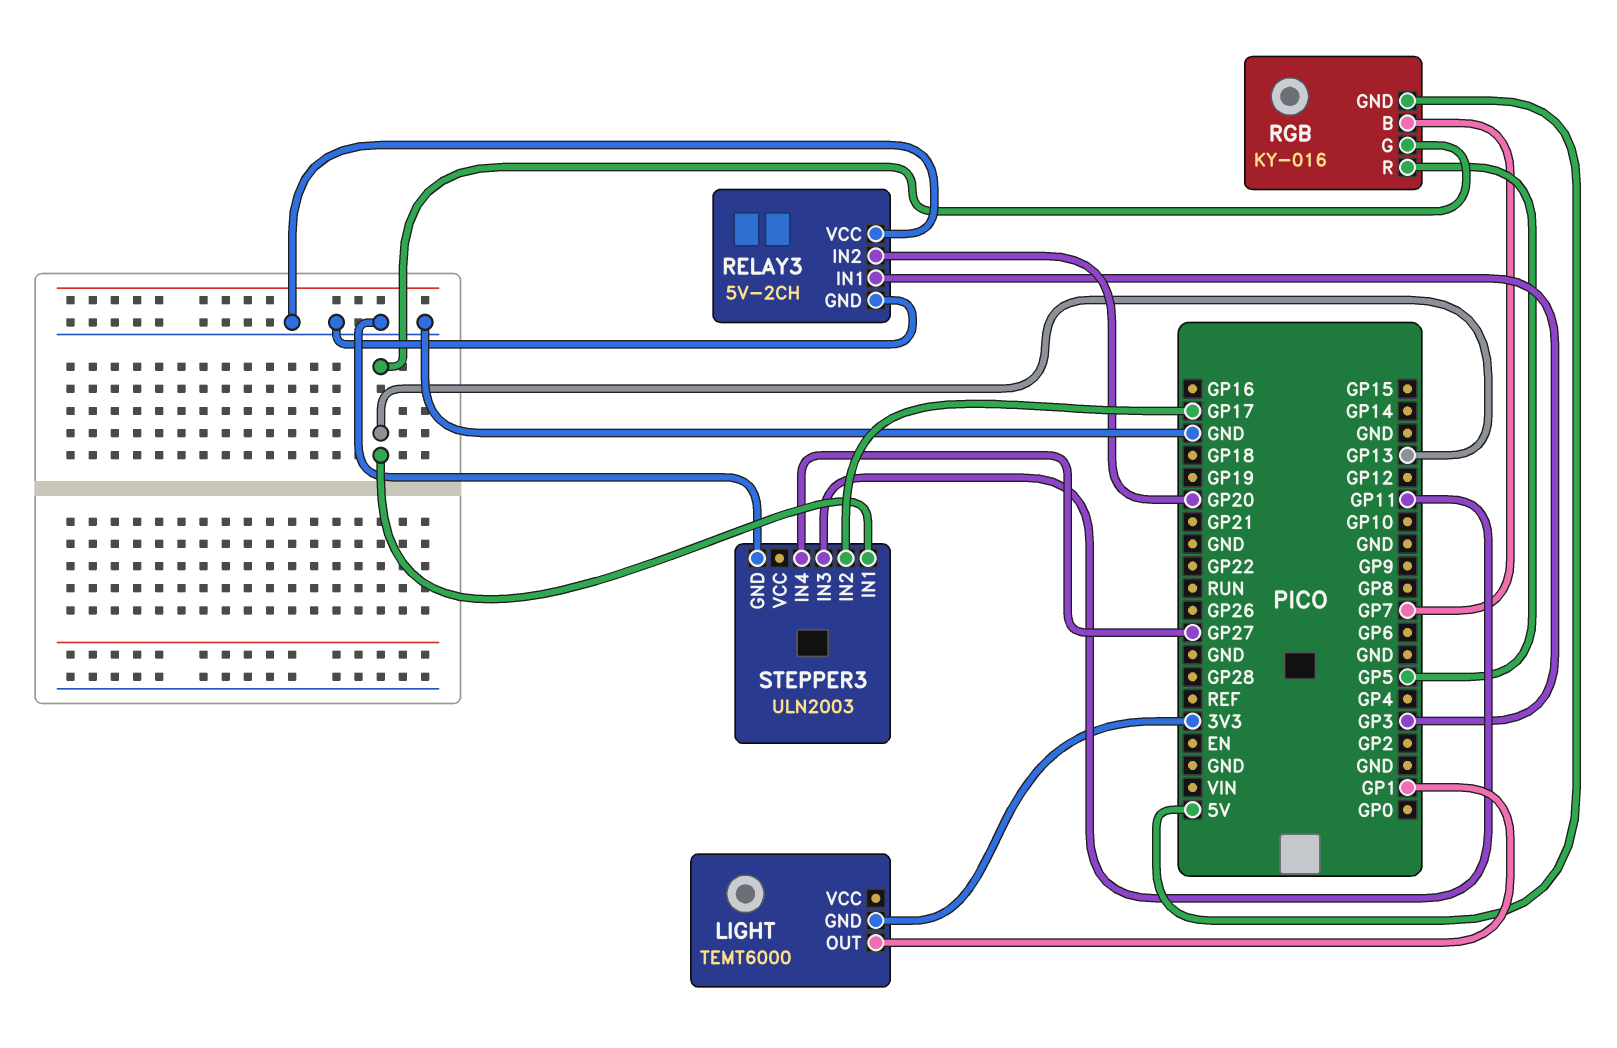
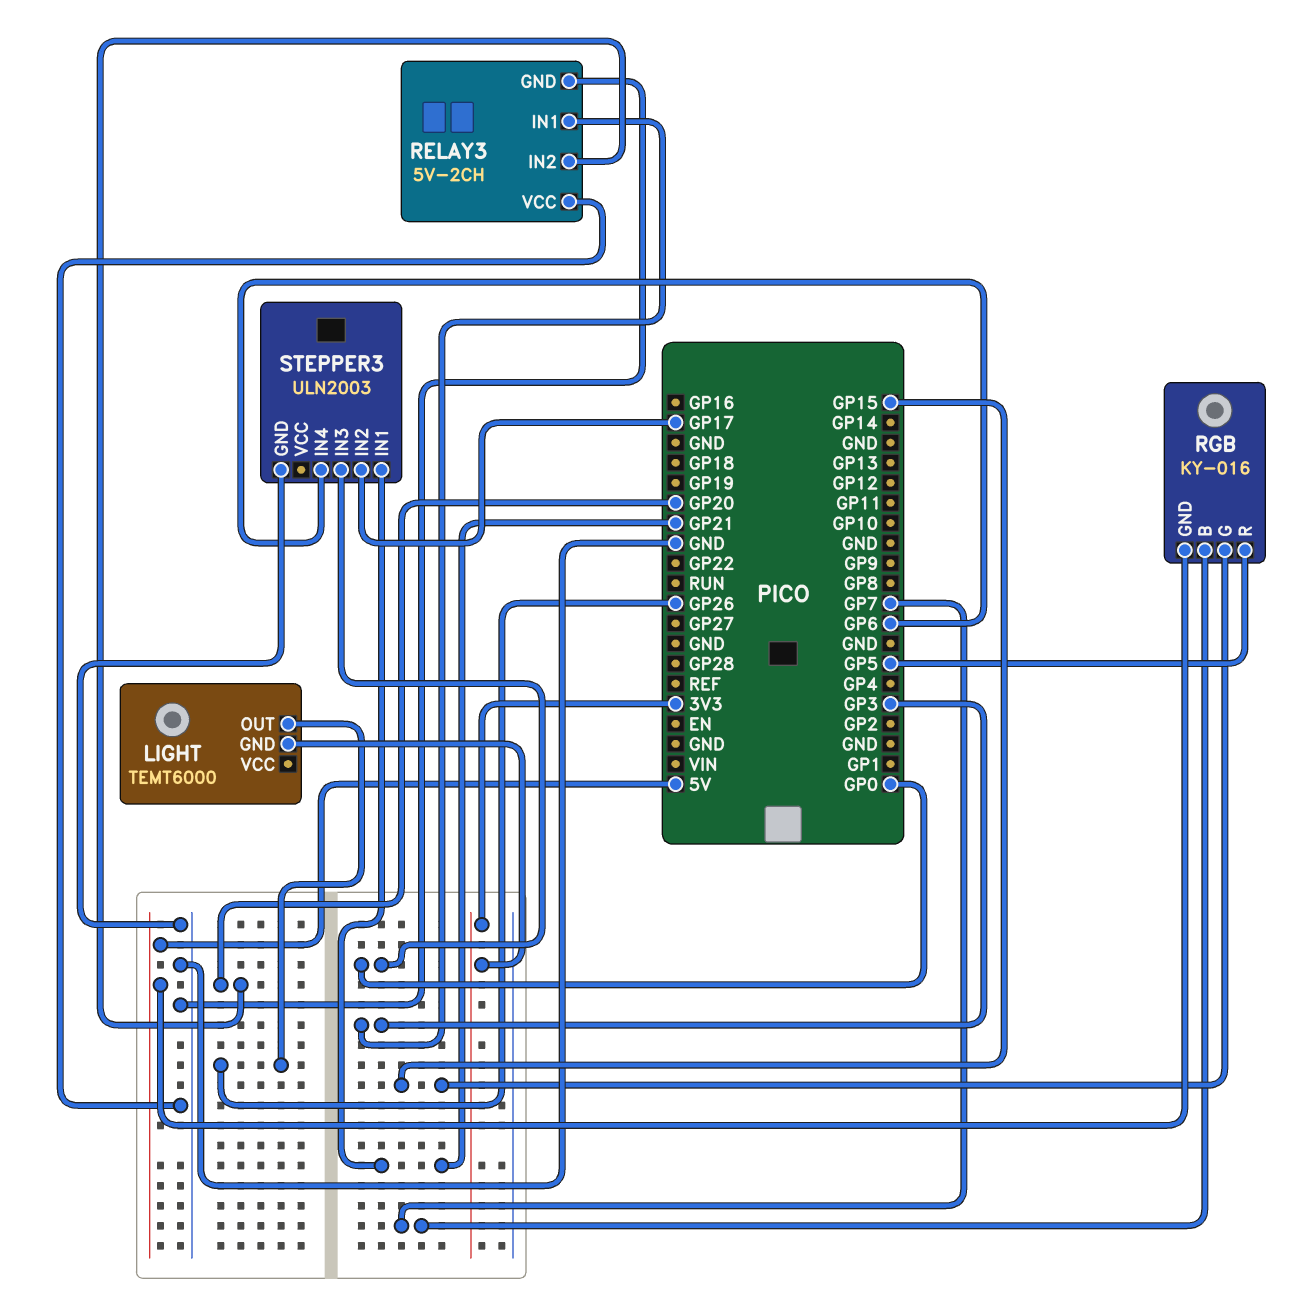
LIGHT pin OUT: GP1 -> GP26
RGB pin G: GP13 -> GP15
STEPPER3 pin IN1: GP13 -> GP21
STEPPER3 pin IN3: GP11 -> GP0
STEPPER3 pin IN4: GP27 -> GP6

